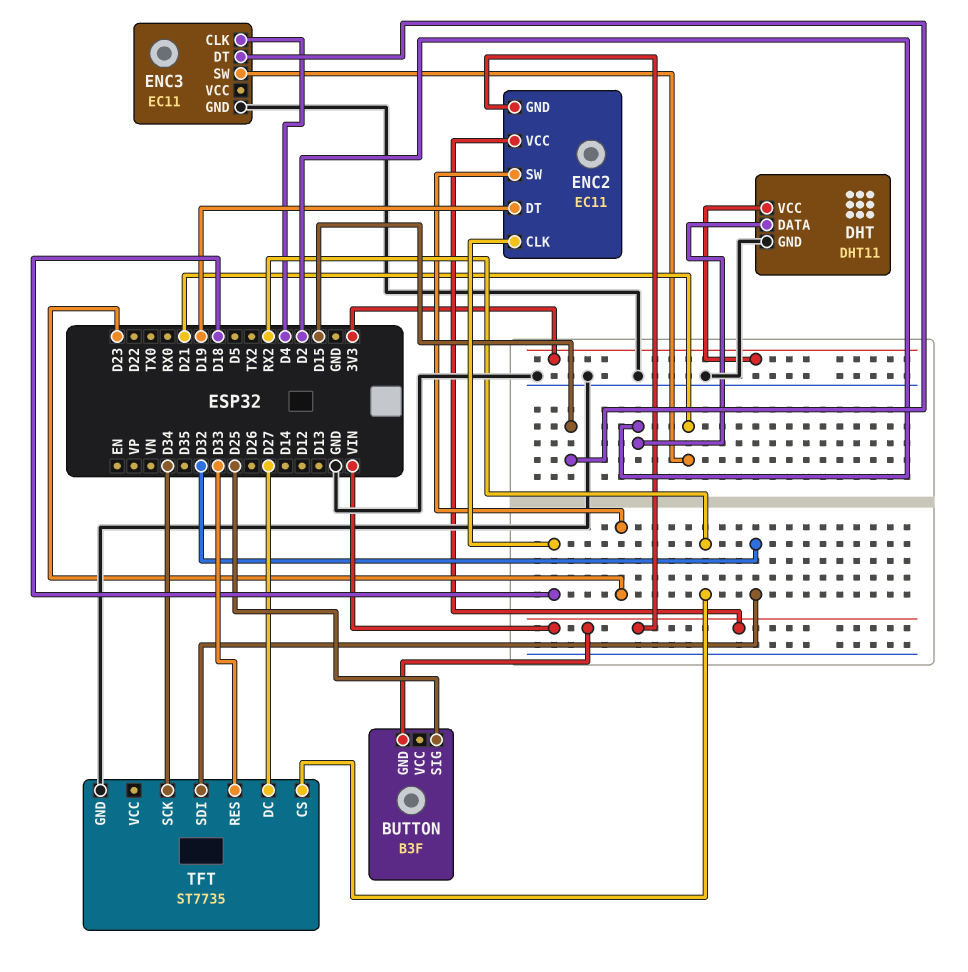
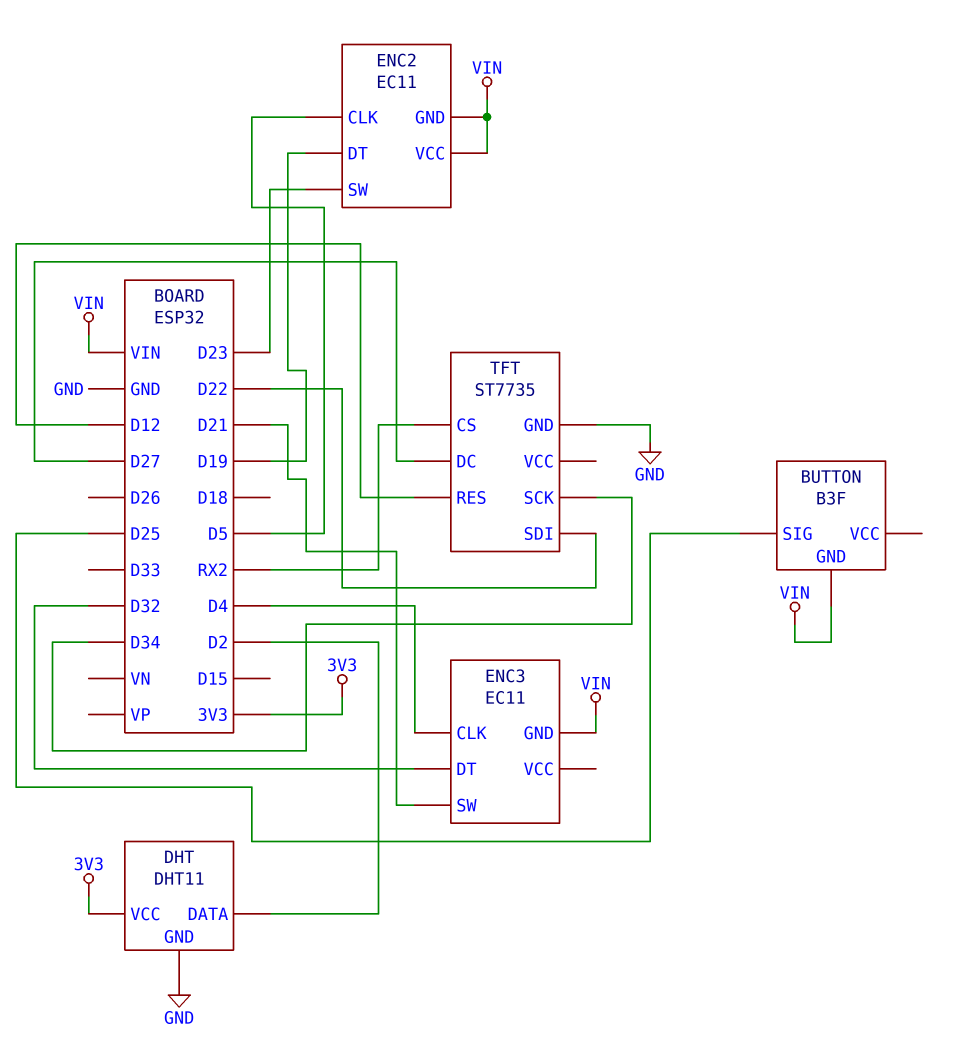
ENC2 pin CLK: D18 -> D5
ENC3 pin DT: D15 -> D32
ENC3 pin GND: GND -> VIN
TFT pin RES: D33 -> D12
TFT pin SDI: D32 -> D22

